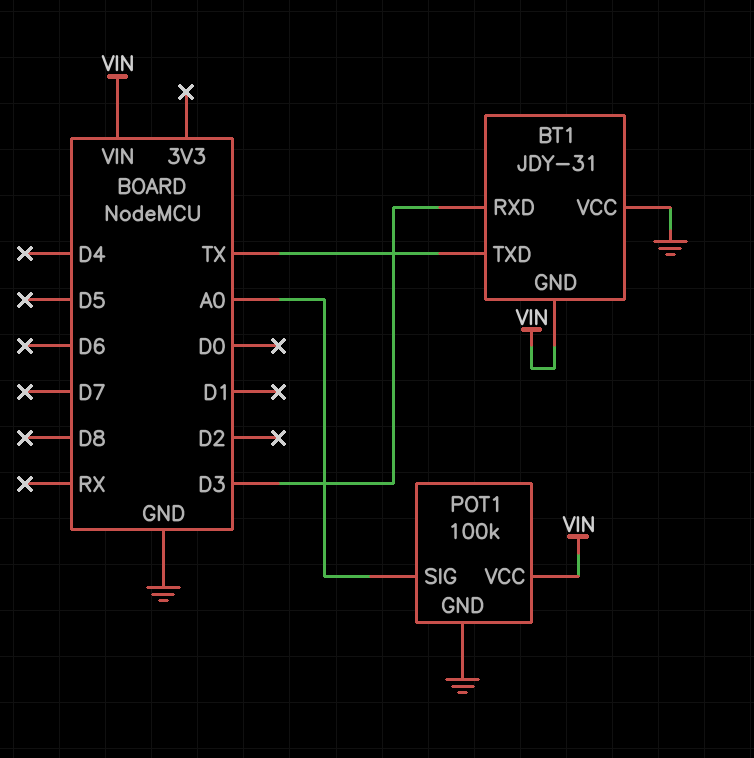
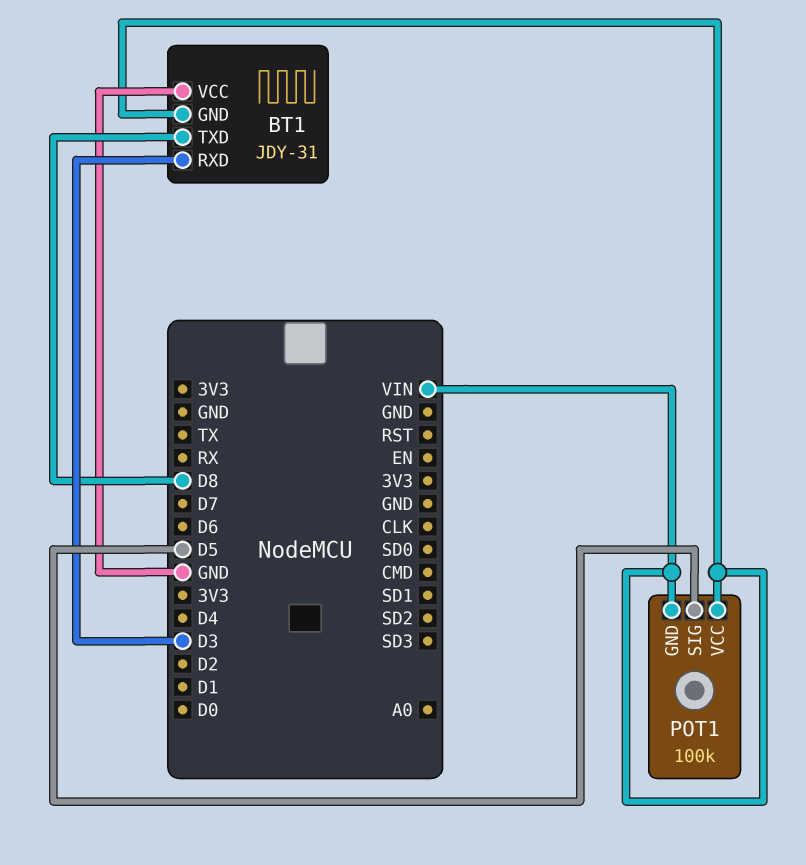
BT1 pin TXD: TX -> D8
POT1 pin GND: GND -> VIN
POT1 pin SIG: A0 -> D5

